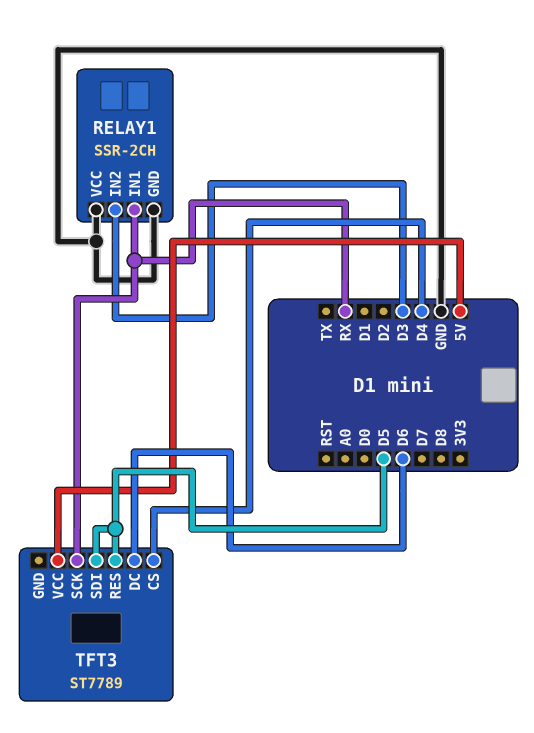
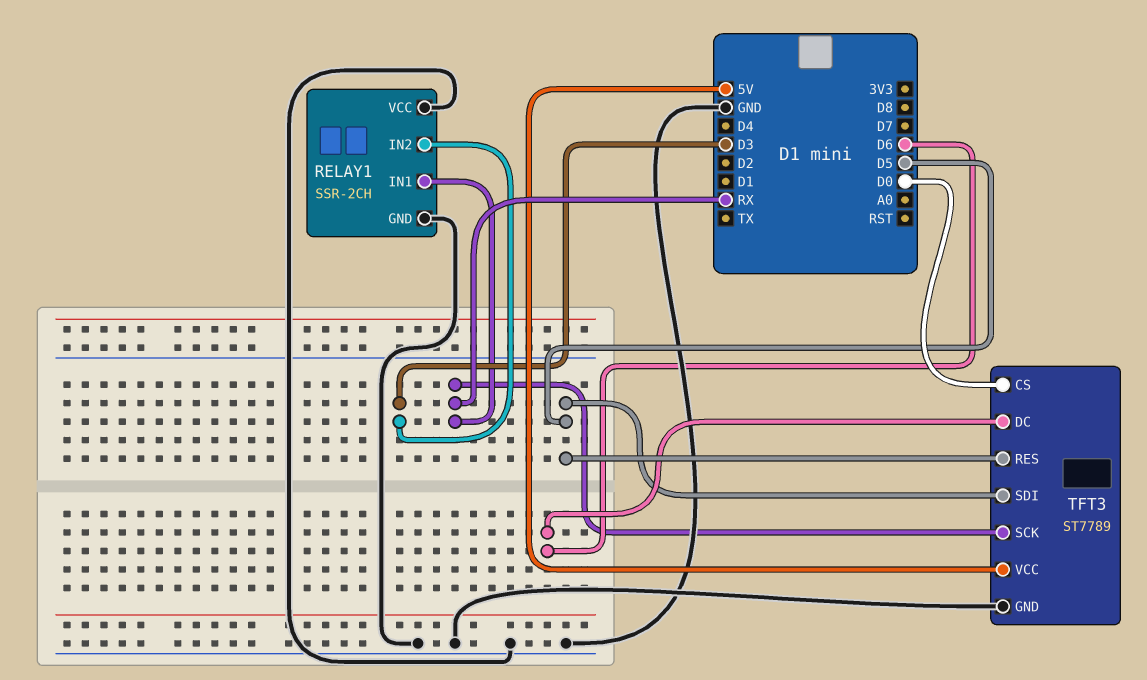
TFT3 pin CS: D4 -> D0
TFT3 pin GND: none -> GND

